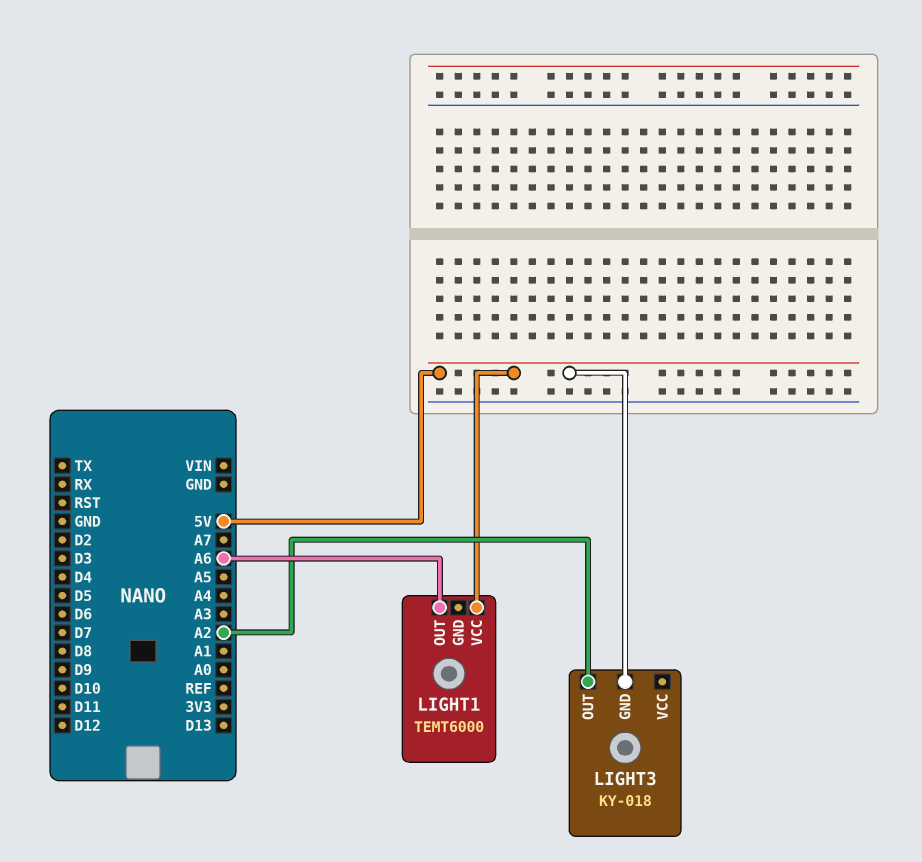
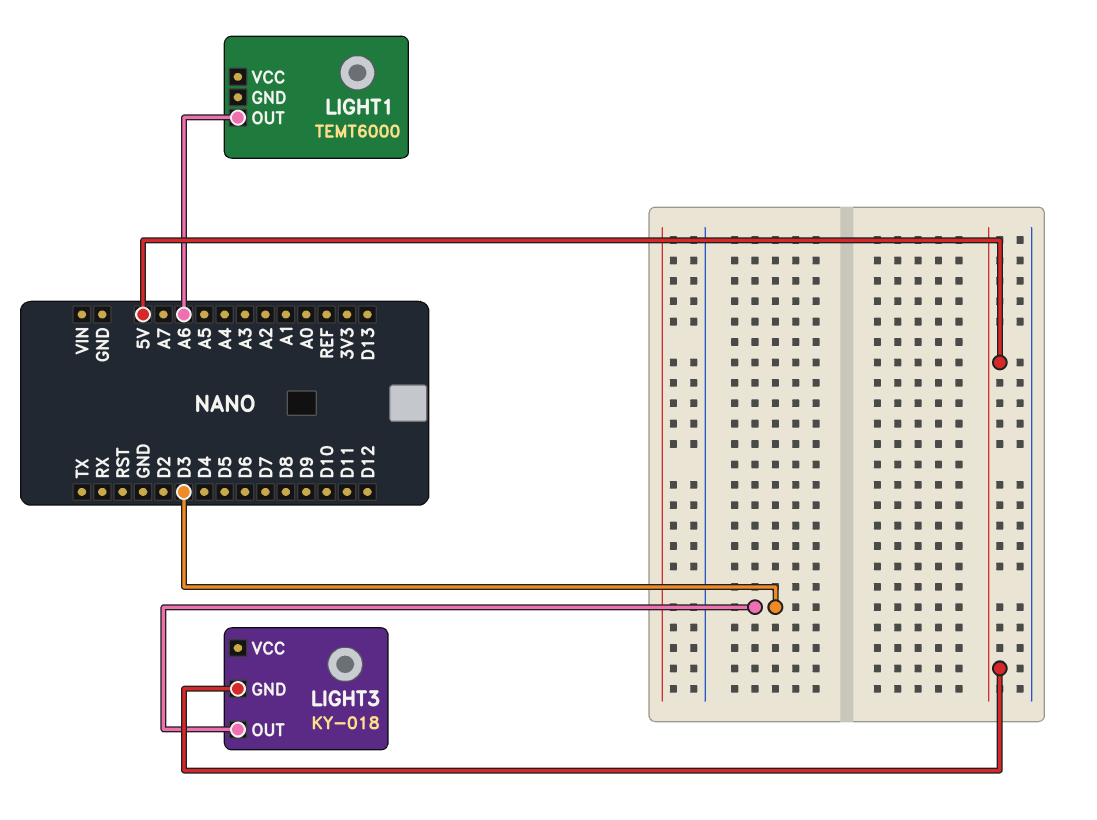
LIGHT1 pin VCC: 5V -> none
LIGHT3 pin OUT: A2 -> D3

